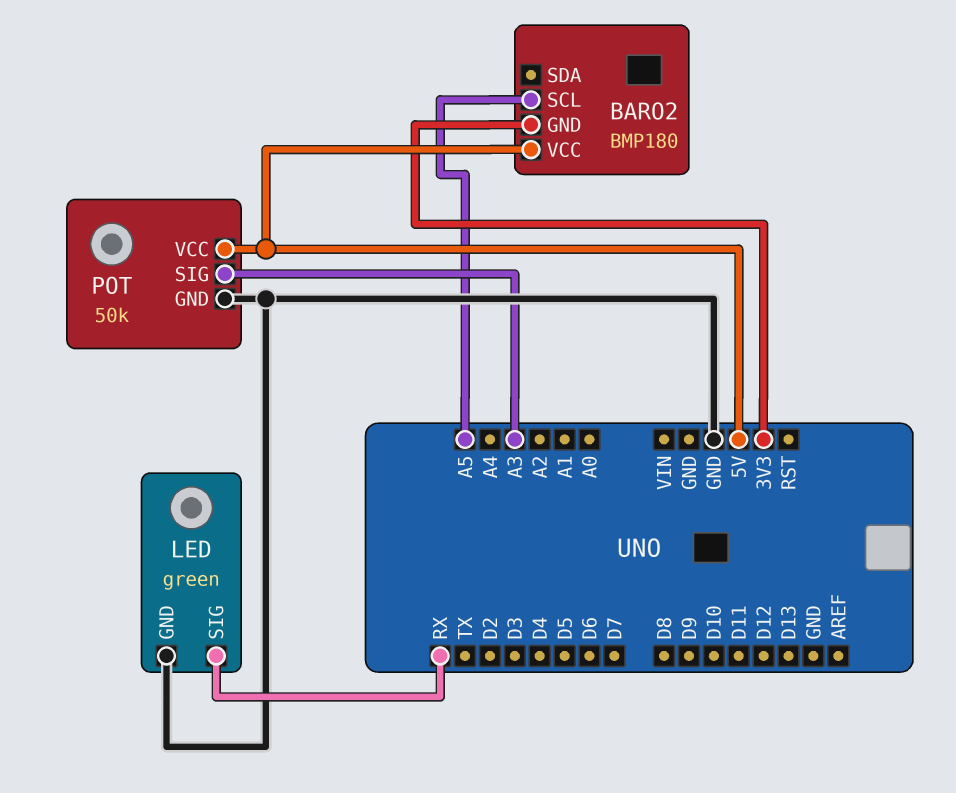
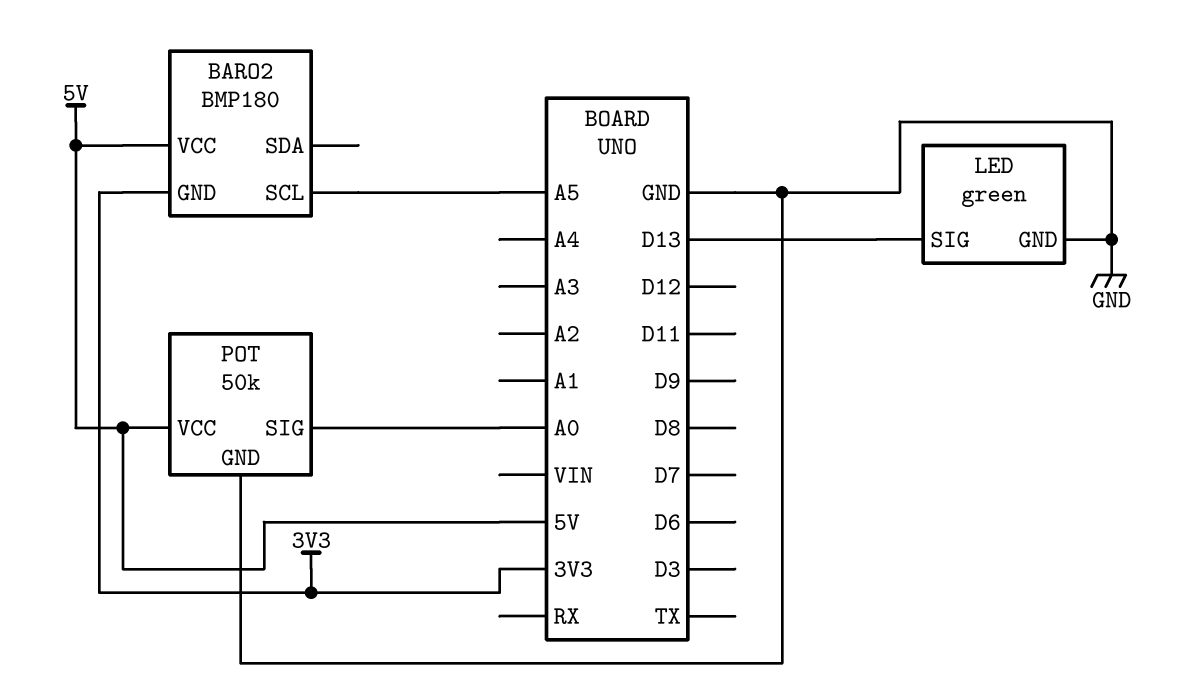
LED pin SIG: RX -> D13
POT pin SIG: A3 -> A0

